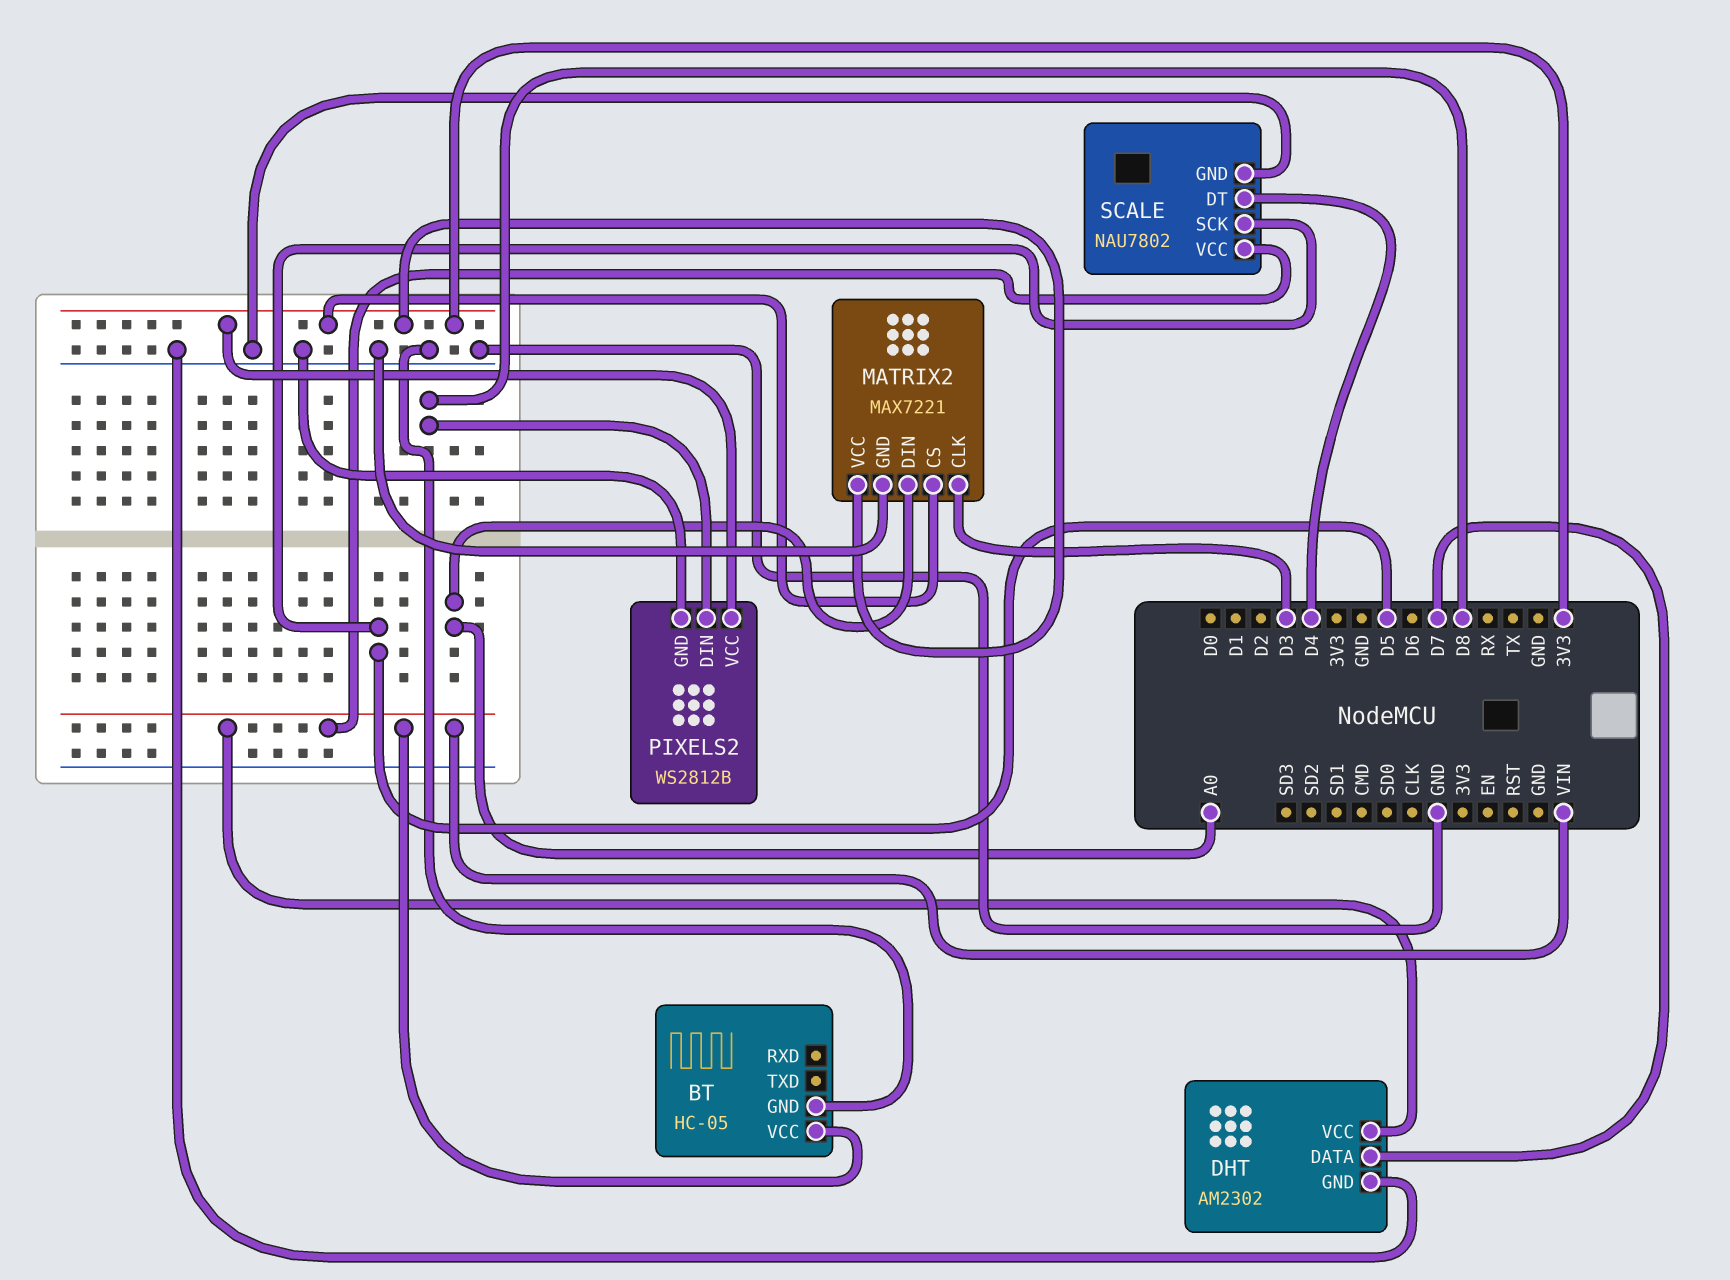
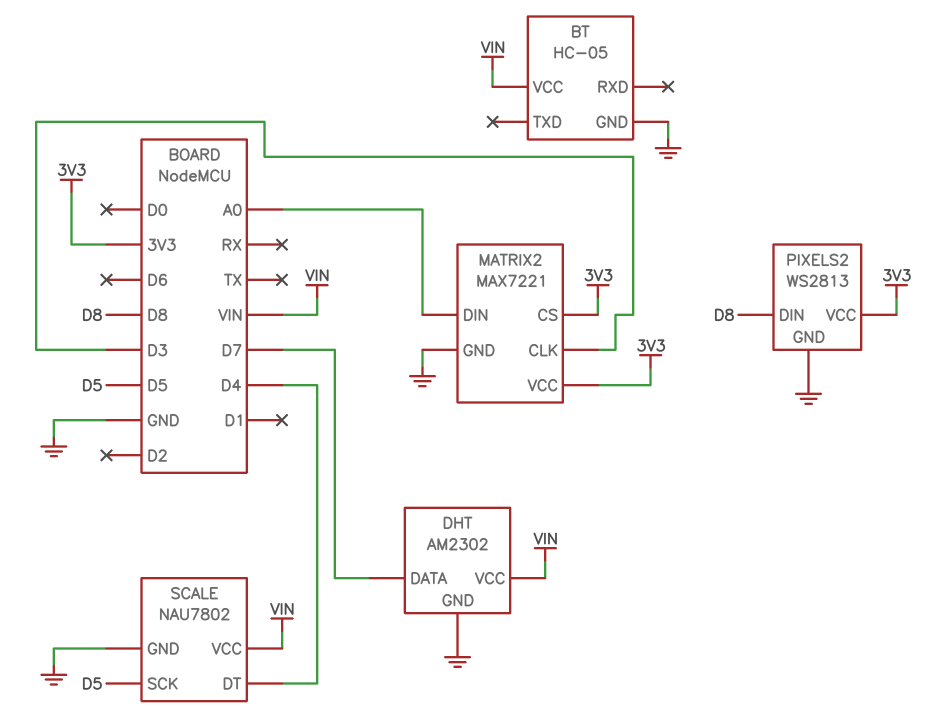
PIXELS2: WS2812B -> WS2813

